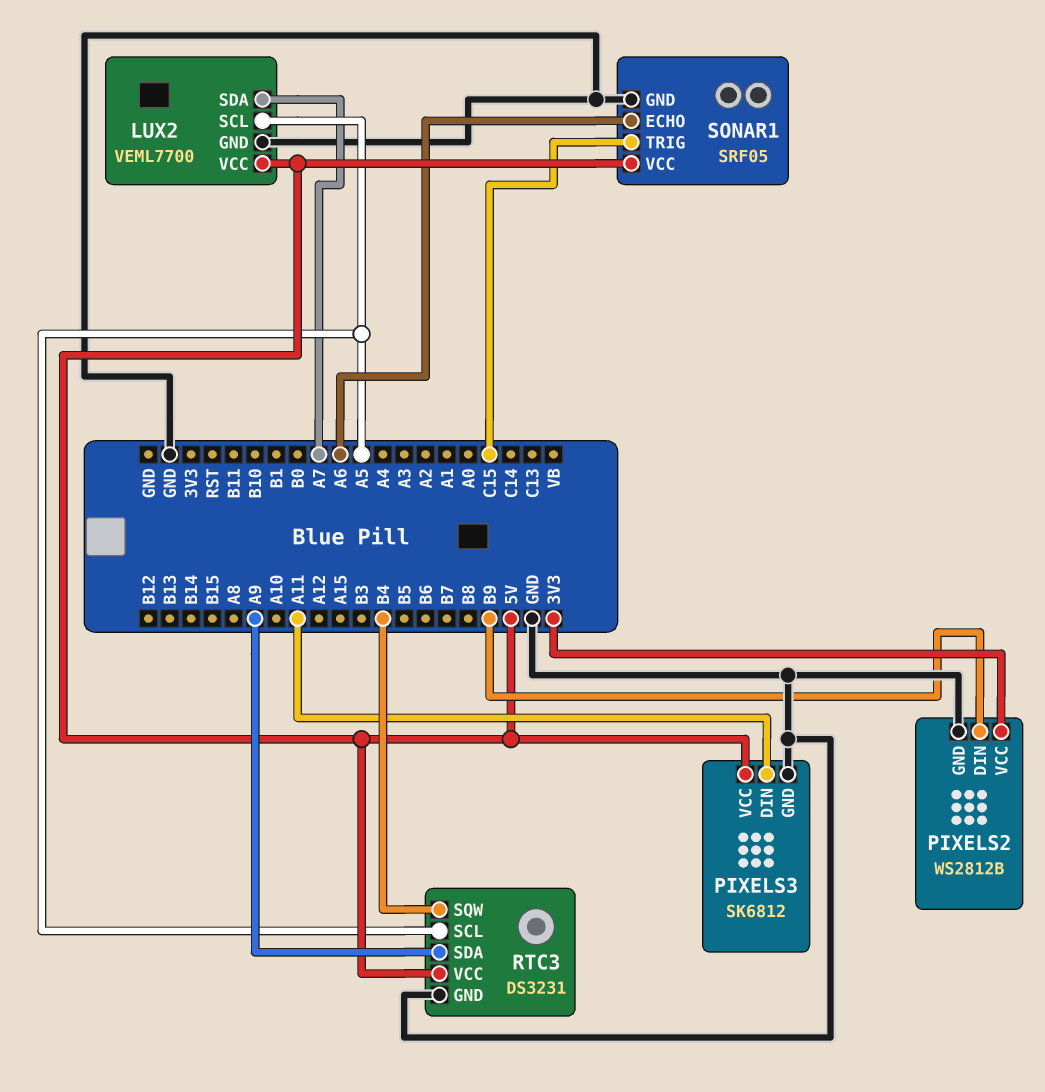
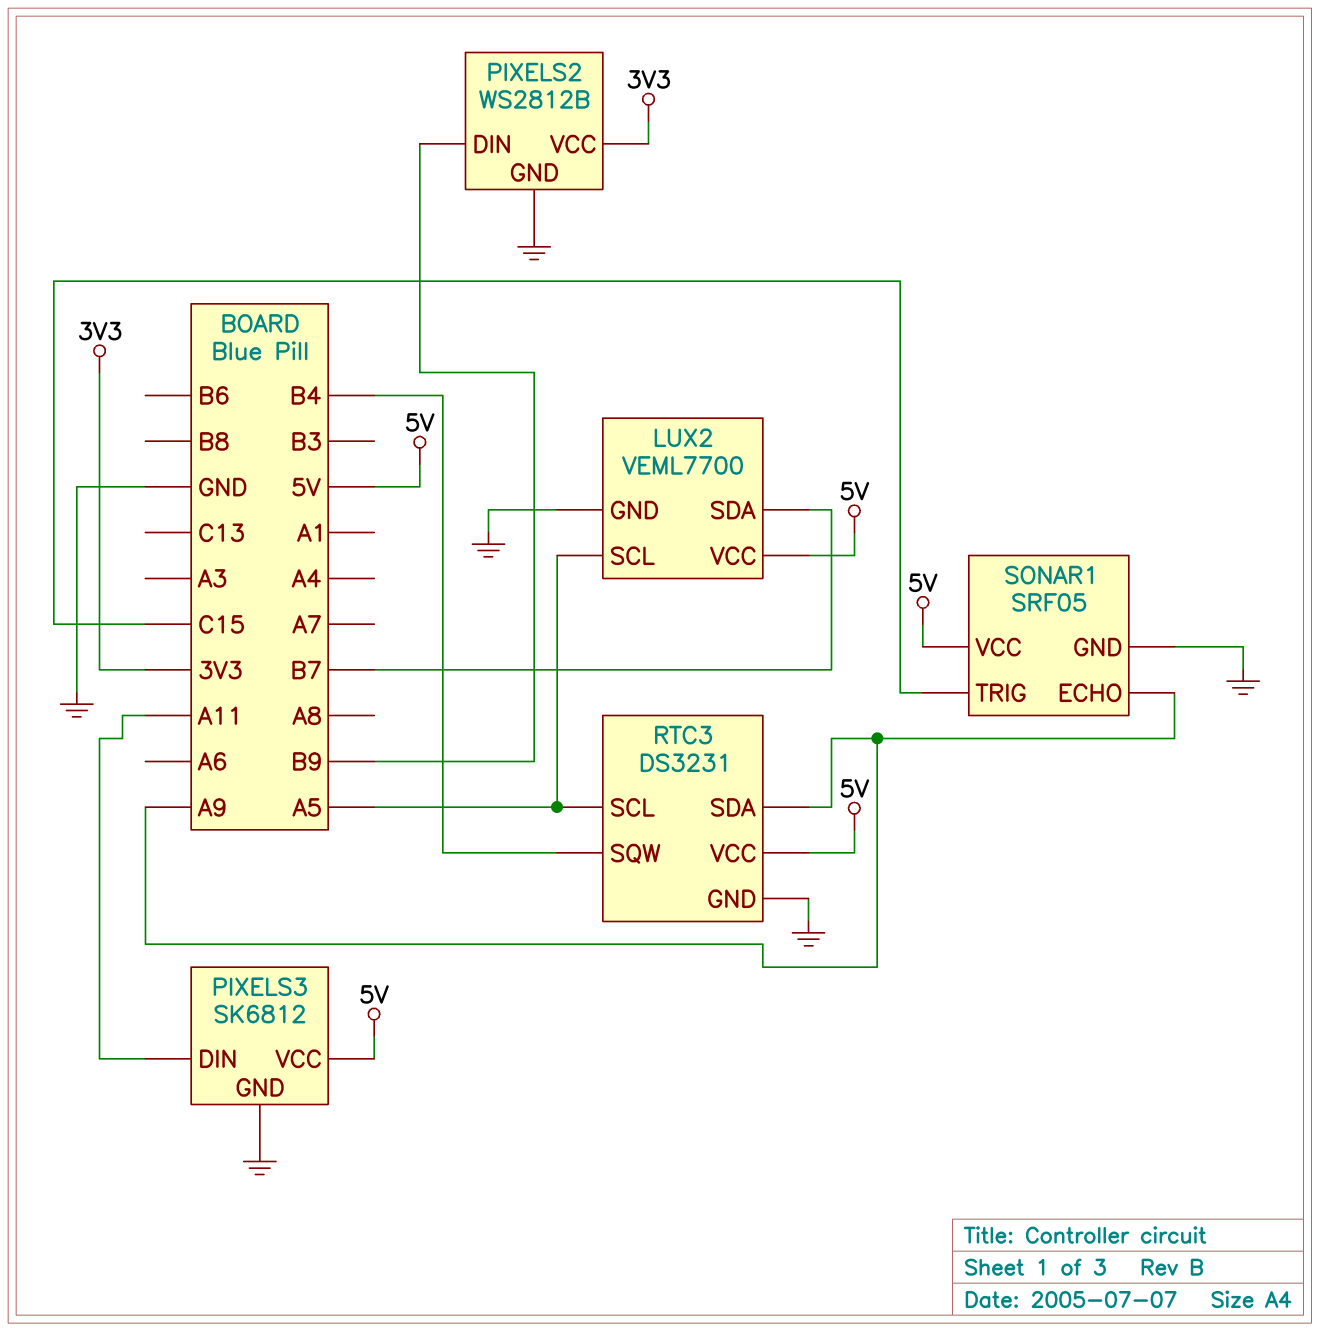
LUX2 pin SDA: A7 -> B7
SONAR1 pin ECHO: A6 -> A9

